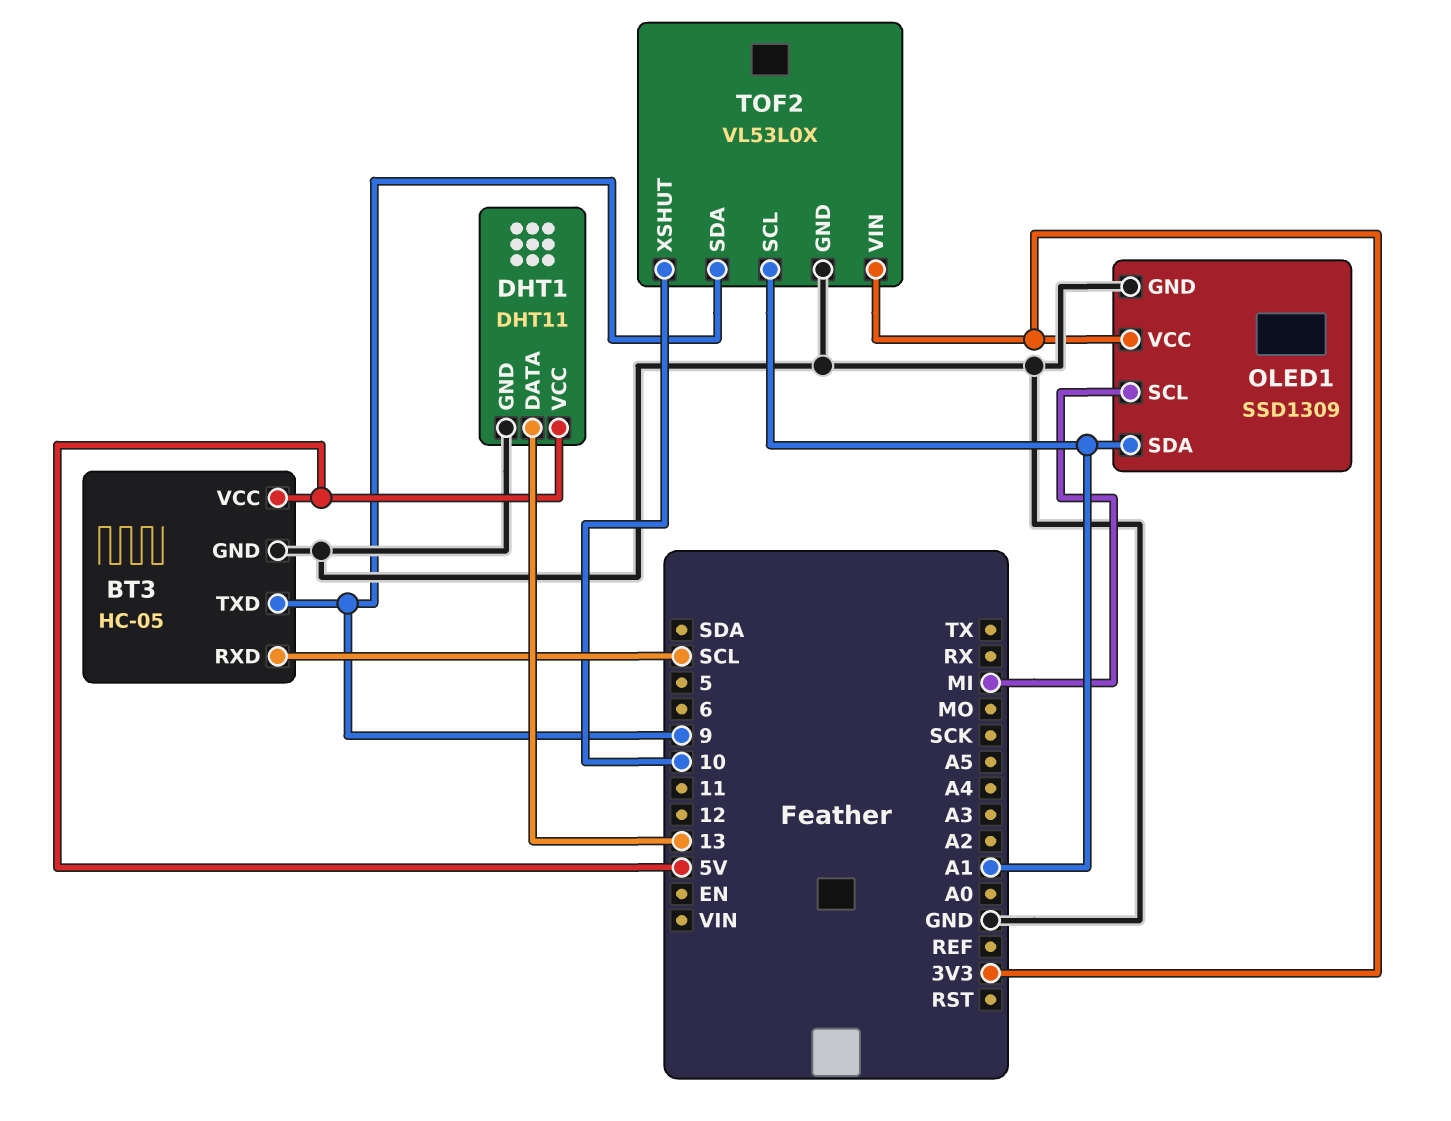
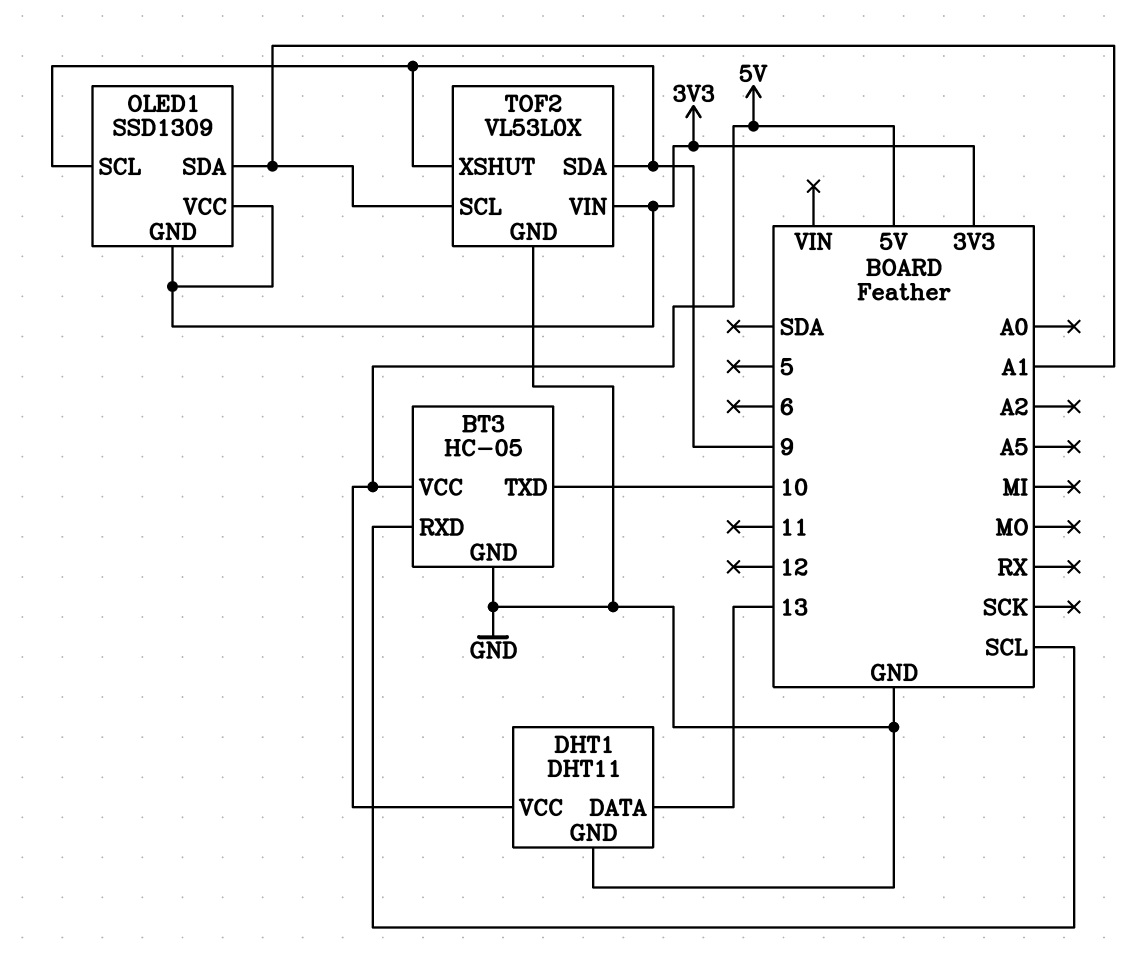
BT3 pin TXD: 9 -> 10
OLED1 pin GND: GND -> 3V3
OLED1 pin SCL: MI -> 9
TOF2 pin XSHUT: 10 -> 9

